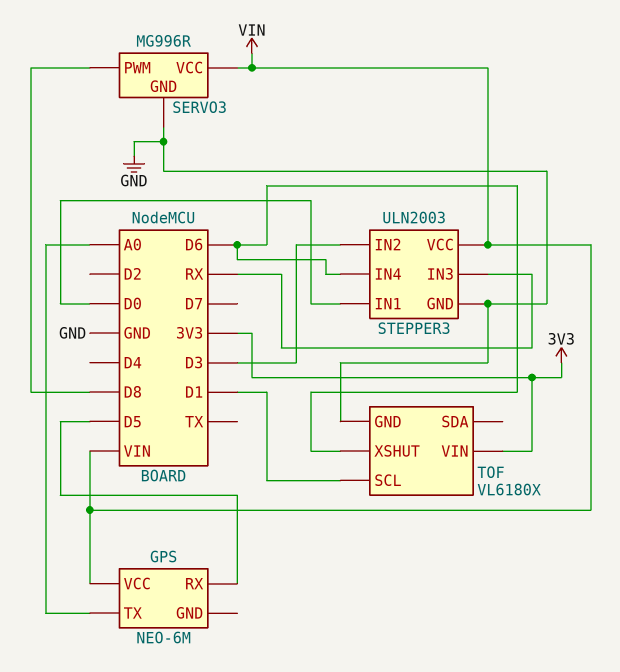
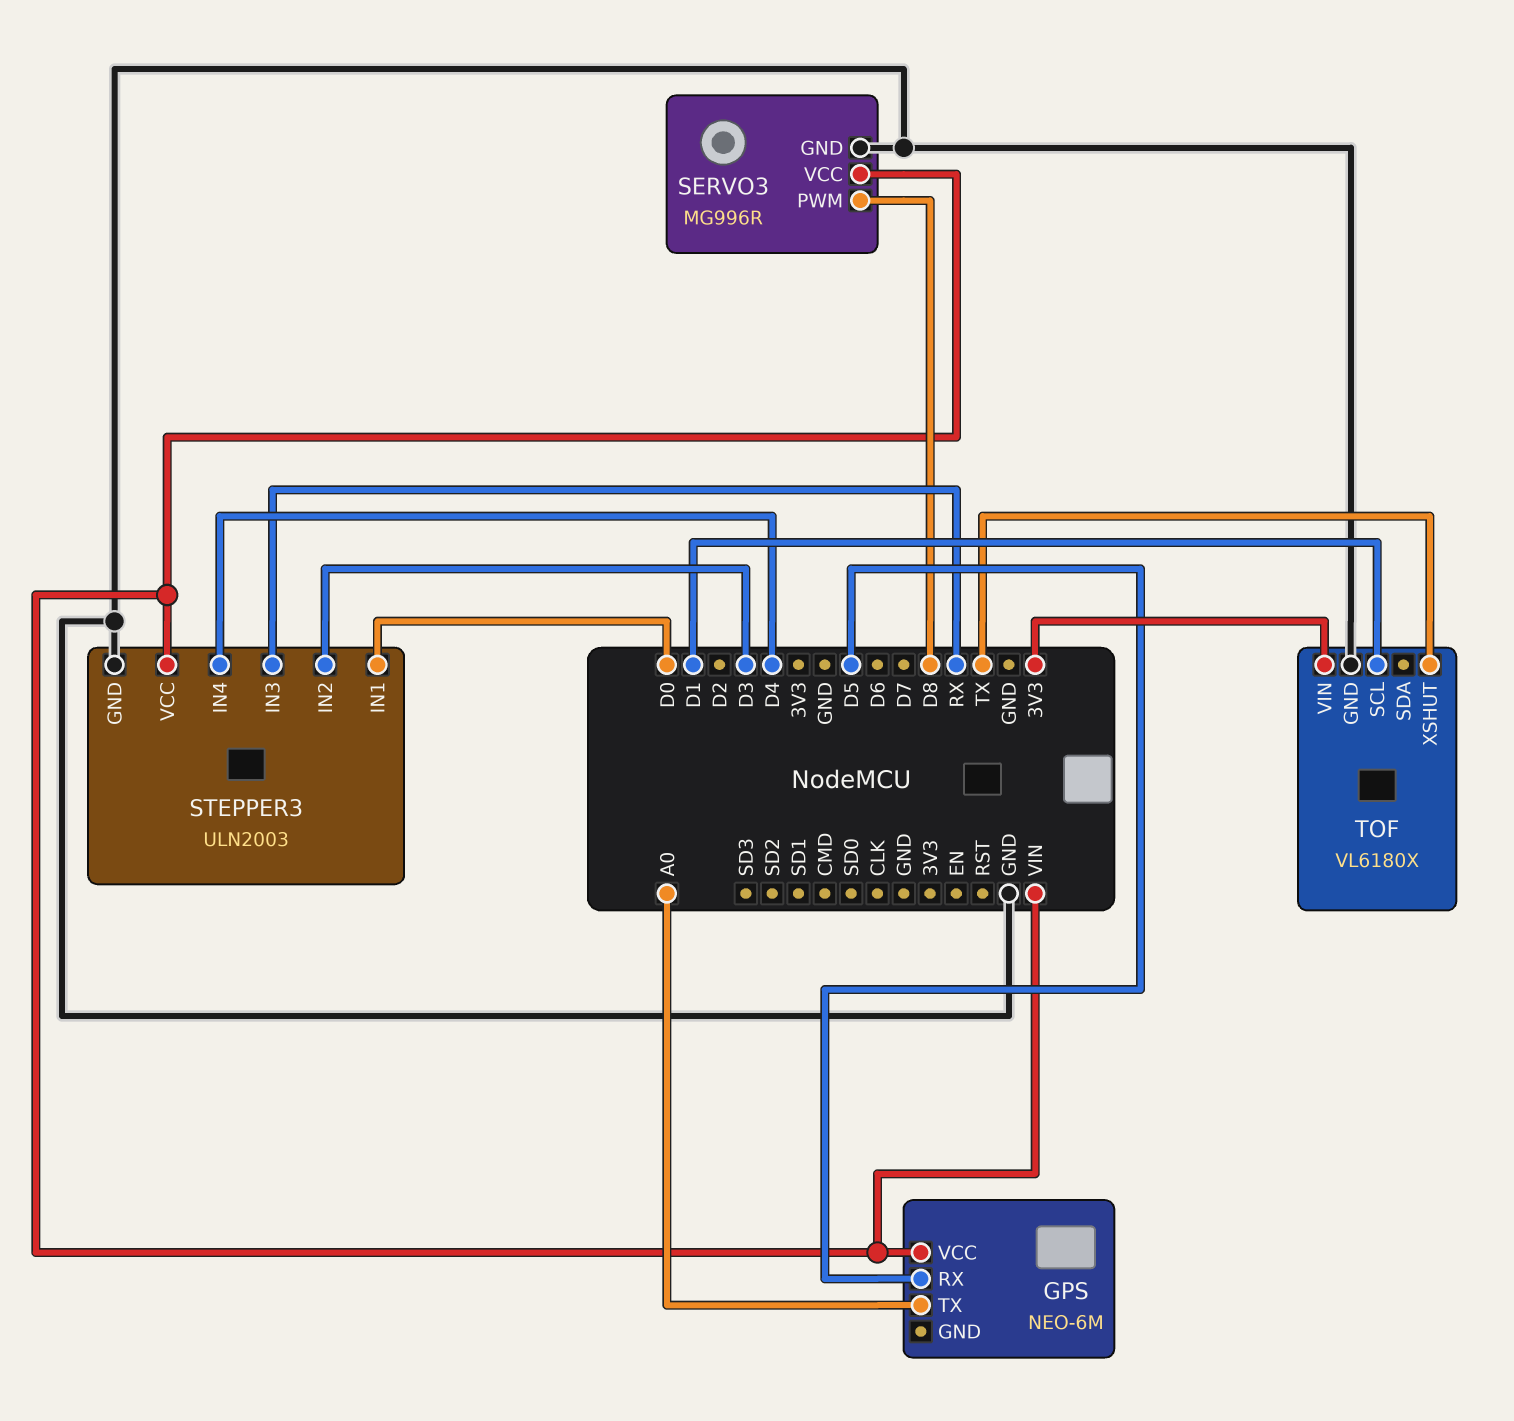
STEPPER3 pin IN4: D6 -> D4
TOF pin XSHUT: D6 -> TX

